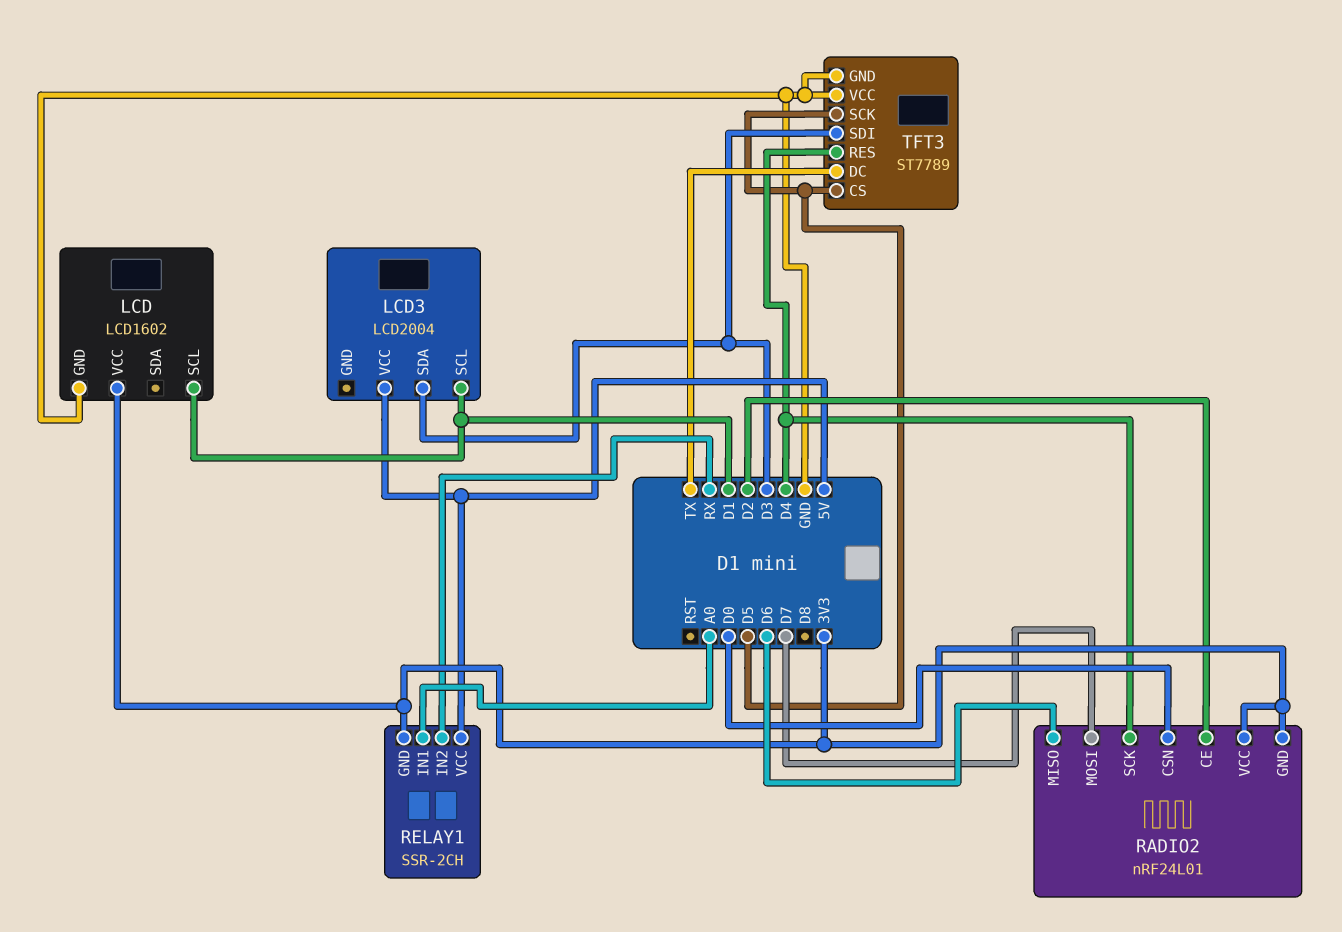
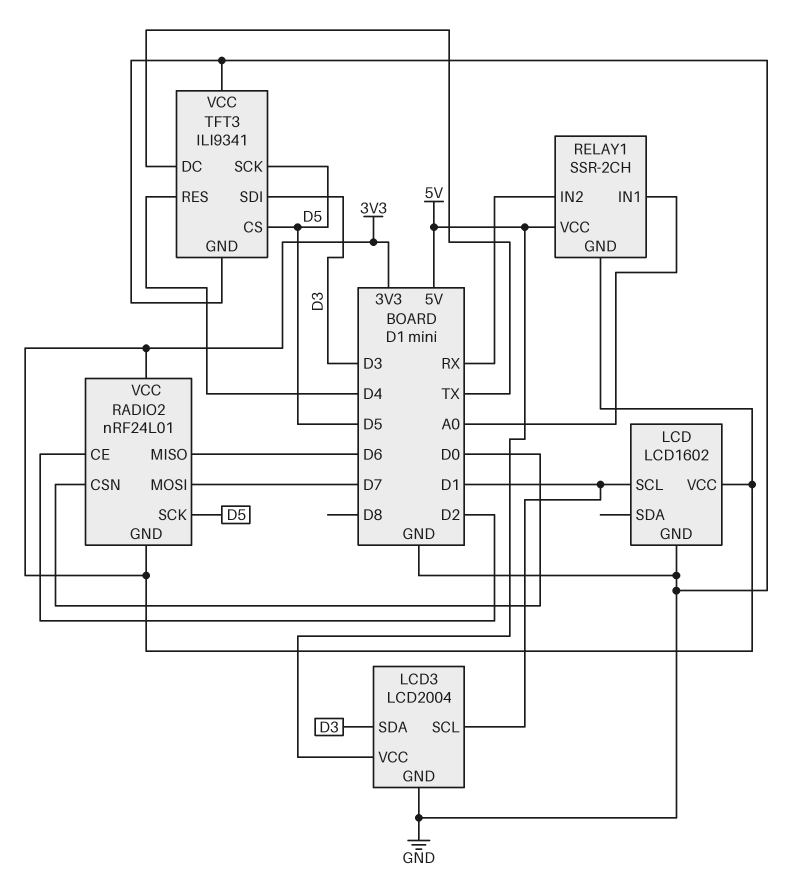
LCD3 pin GND: none -> GND
RADIO2 pin SCK: D4 -> D5
TFT3: ST7789 -> ILI9341

